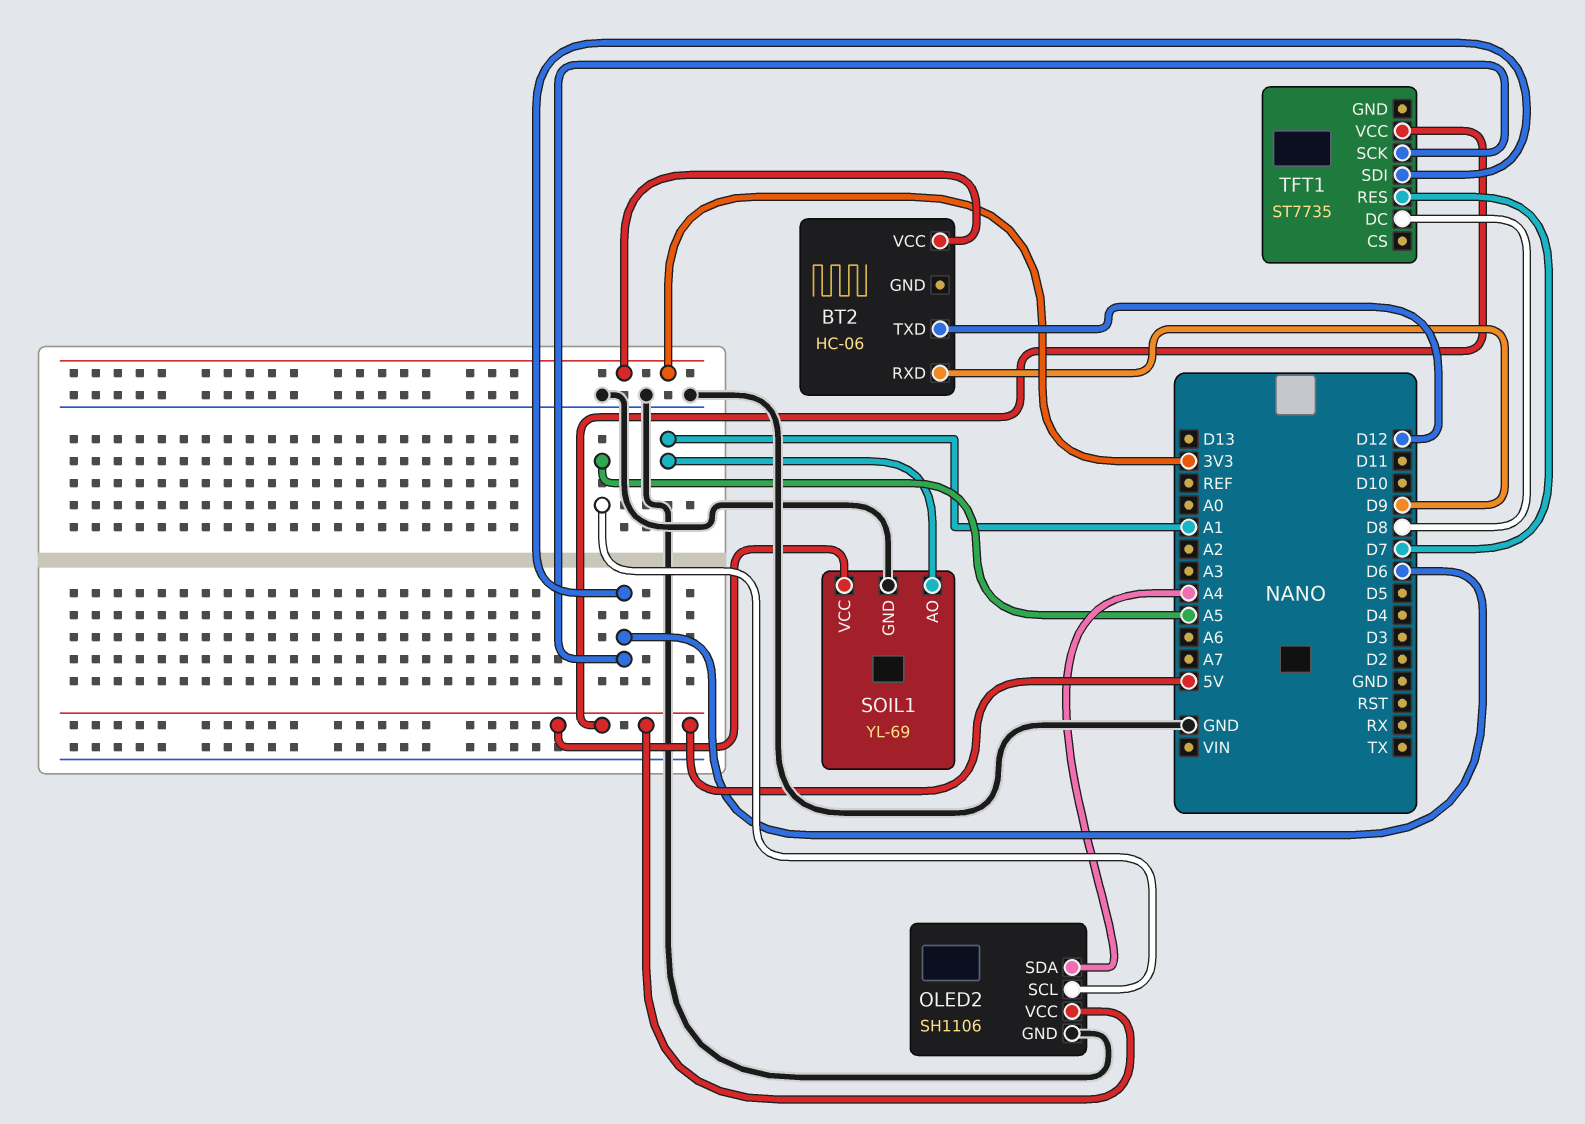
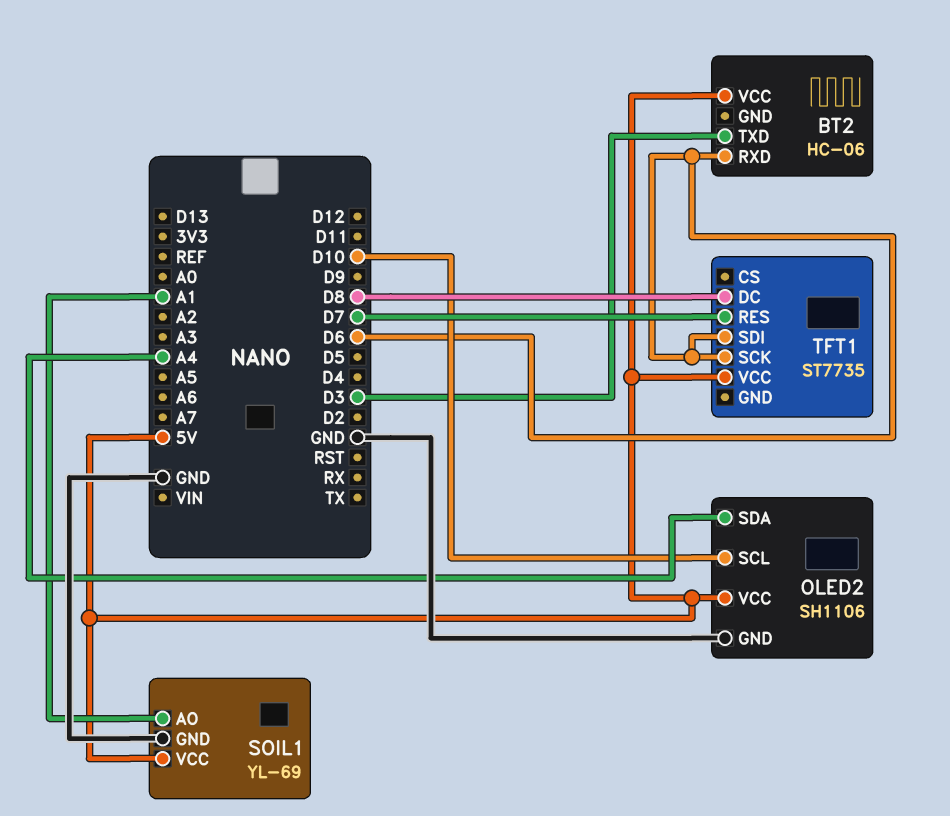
BT2 pin RXD: D9 -> D6
BT2 pin TXD: D12 -> D3
BT2 pin VCC: 3V3 -> 5V
OLED2 pin SCL: A5 -> D10

